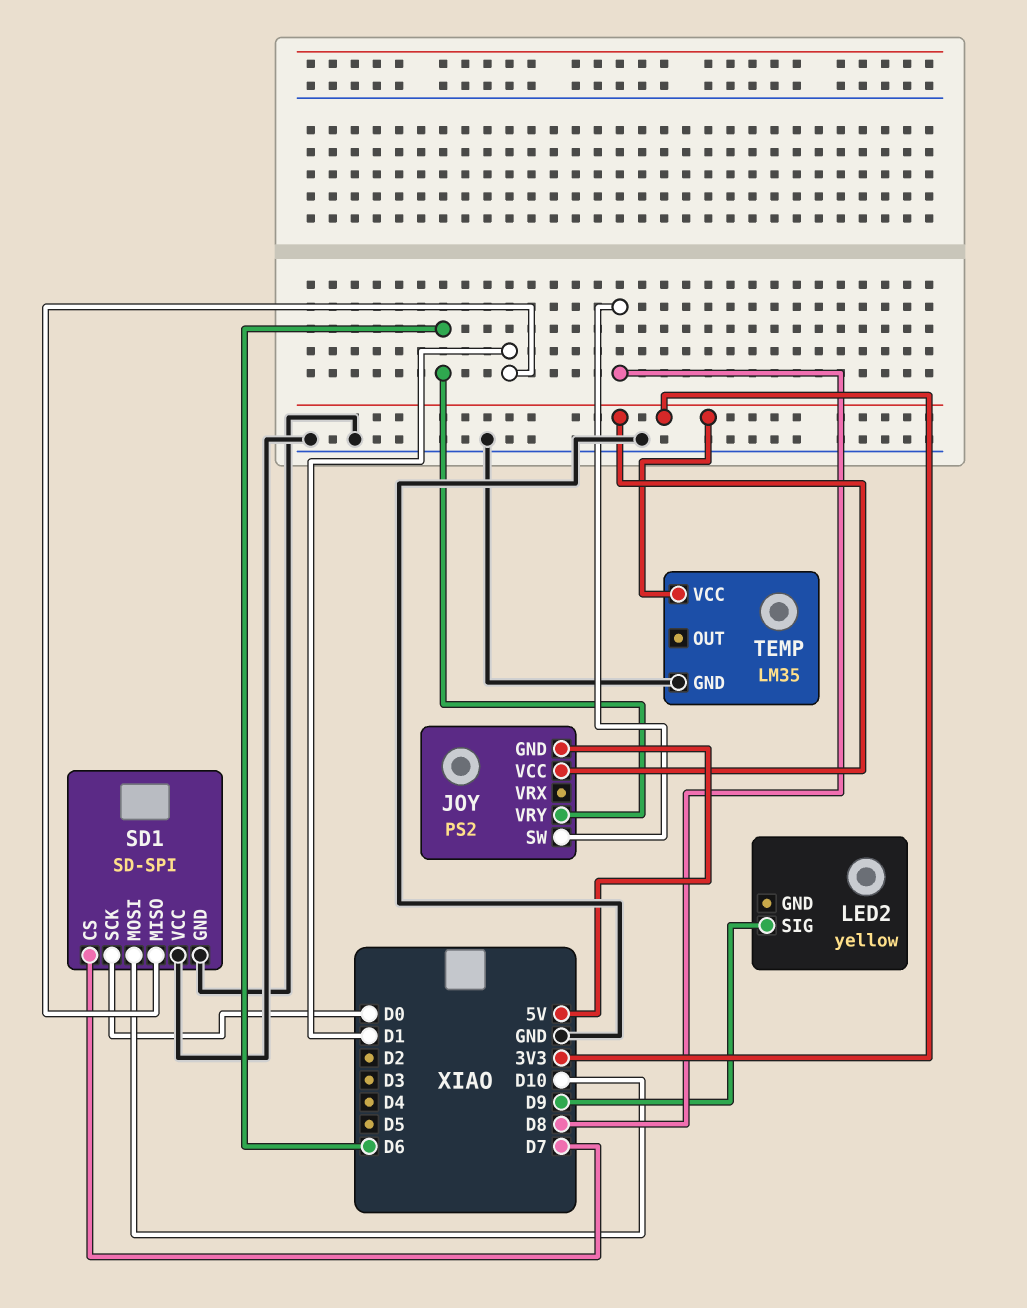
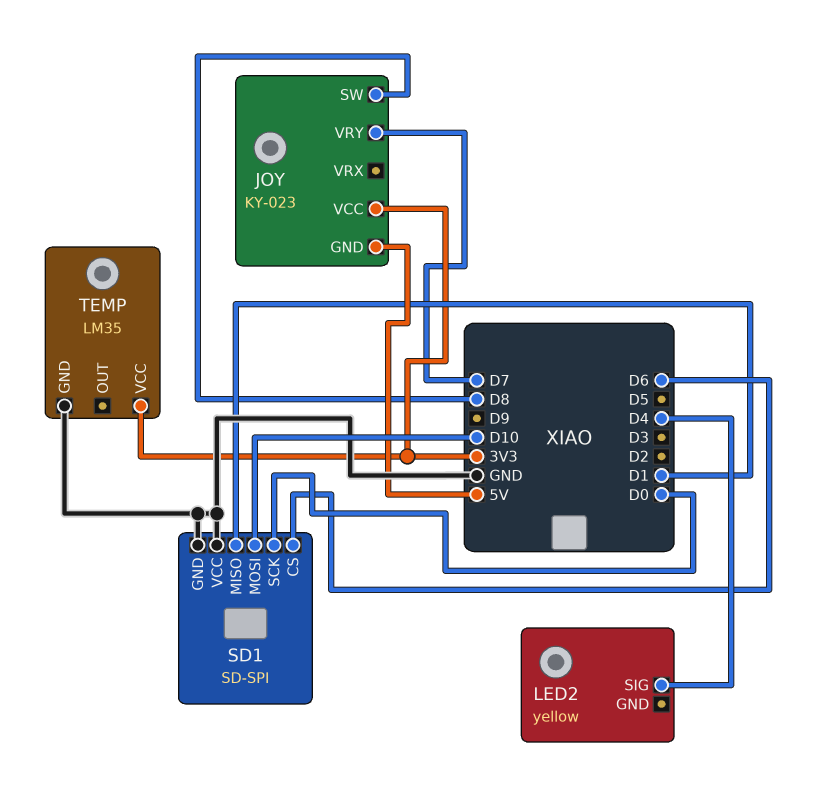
JOY: PS2 -> KY-023
JOY pin VRY: D6 -> D7
LED2 pin SIG: D9 -> D4
SD1 pin CS: D7 -> D6

